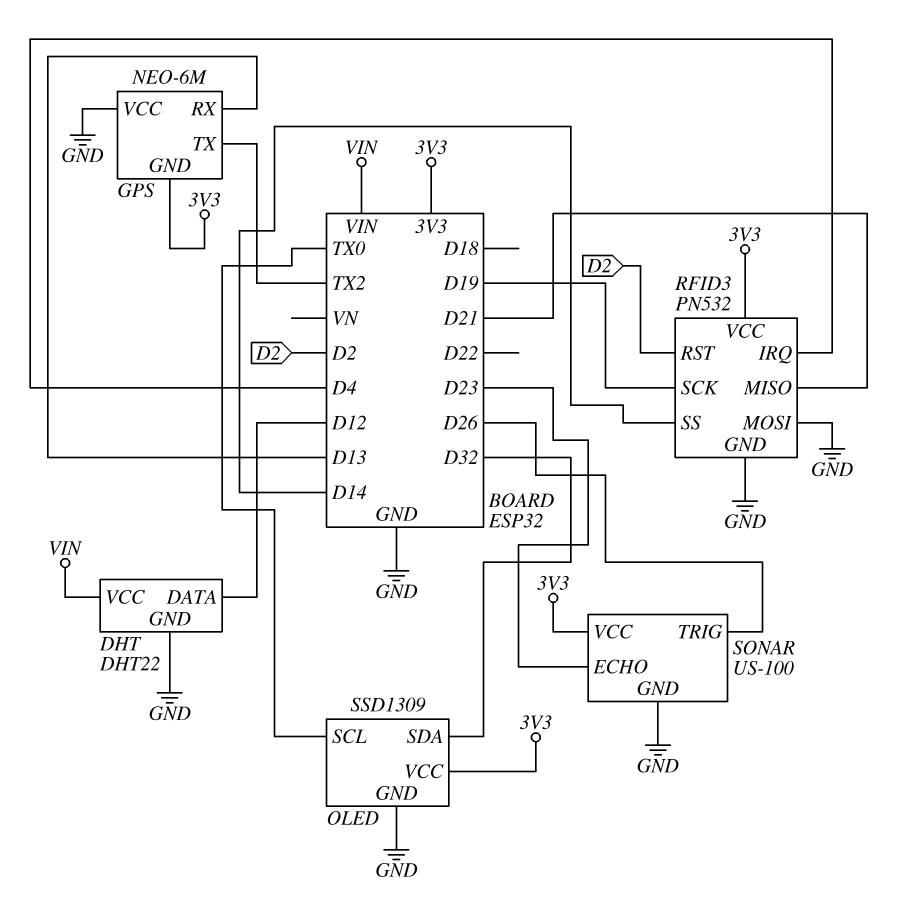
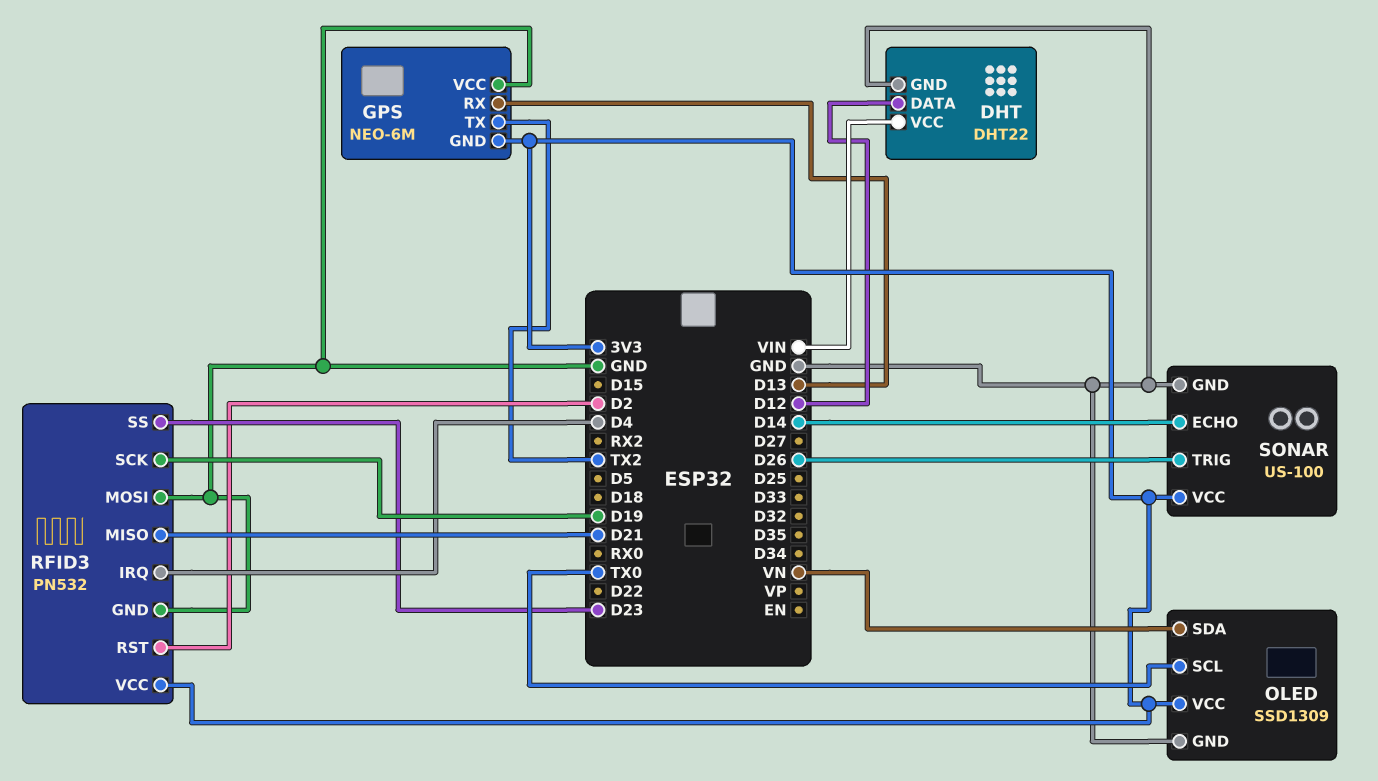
OLED pin SDA: D32 -> VN
RFID3 pin SS: D14 -> D23
SONAR pin ECHO: D23 -> D14

